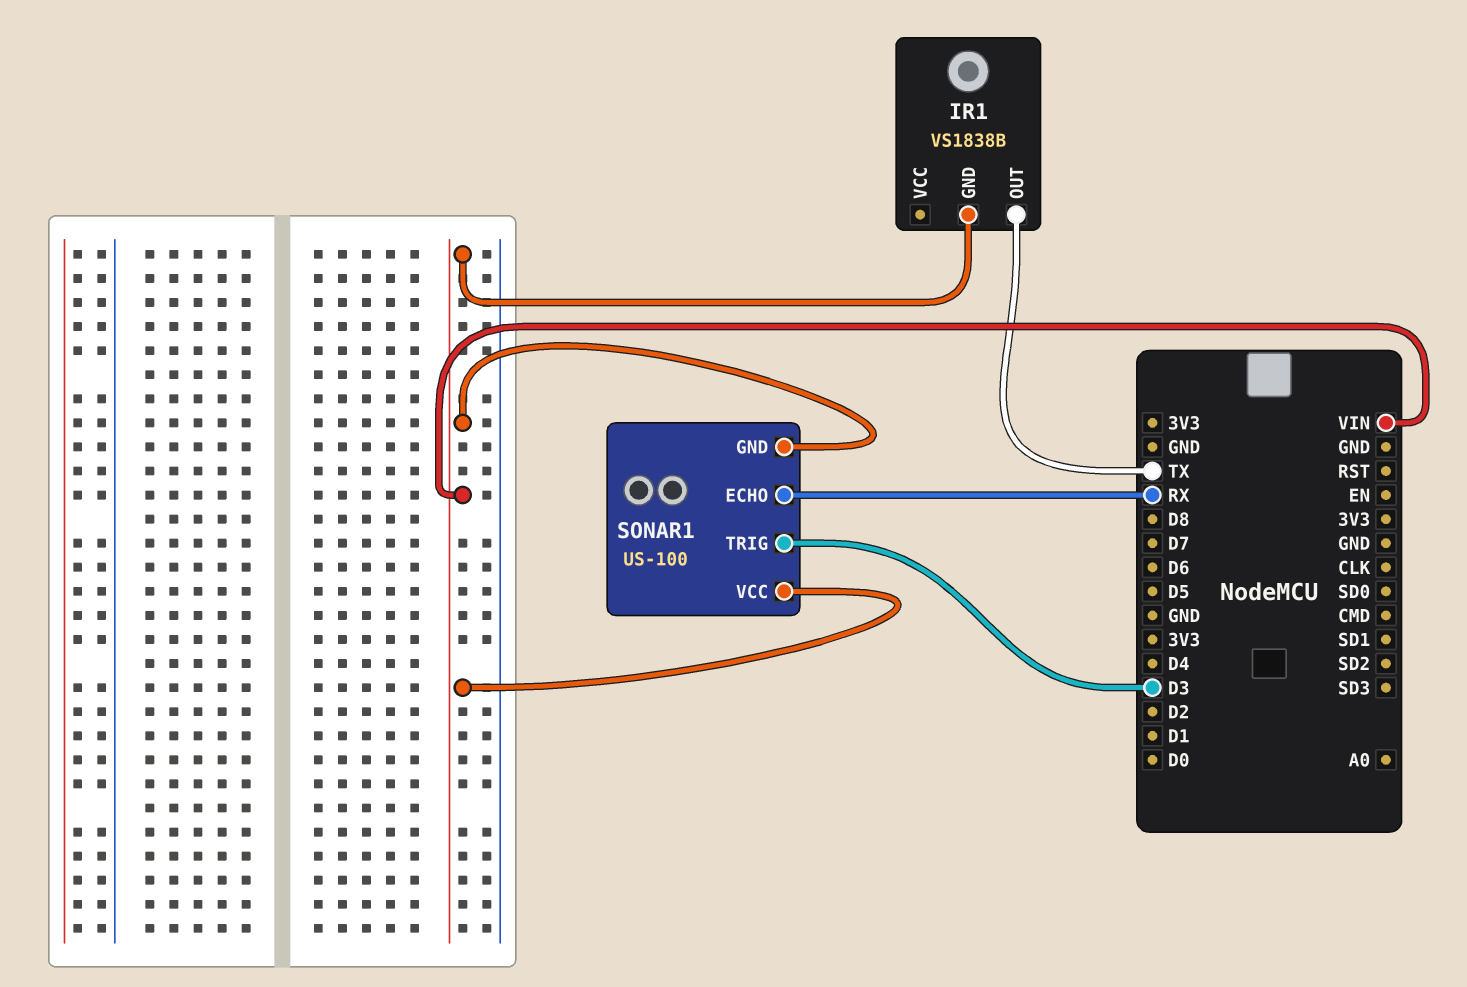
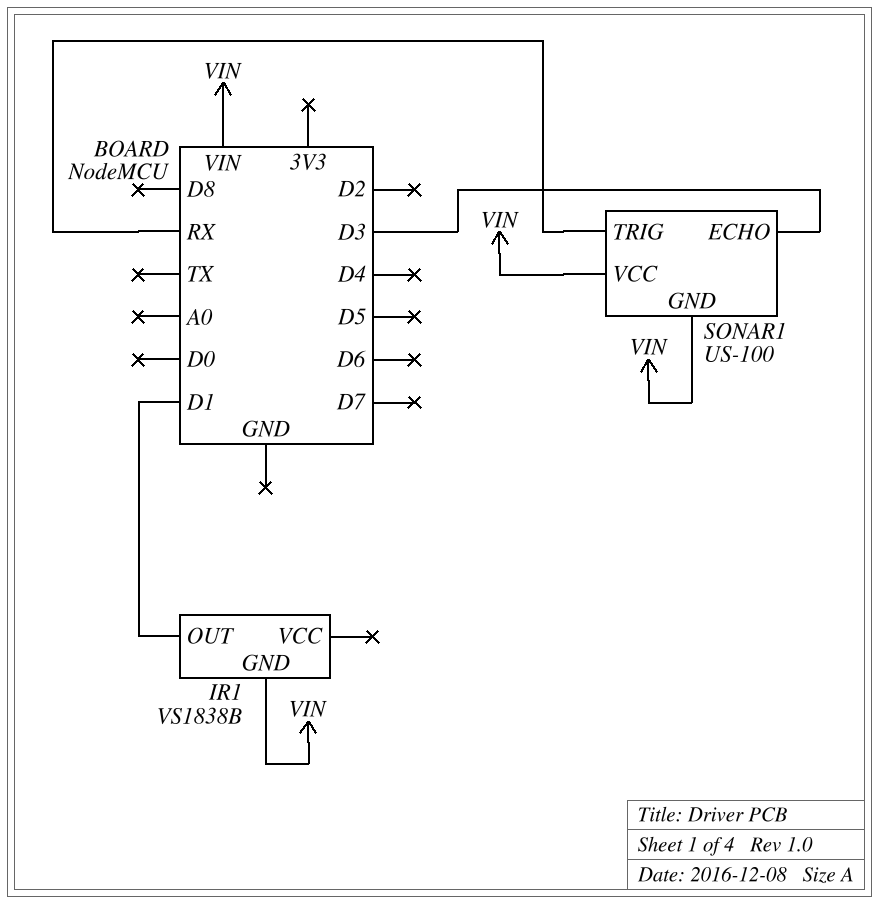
IR1 pin OUT: TX -> D1
SONAR1 pin ECHO: RX -> D3
SONAR1 pin TRIG: D3 -> RX

